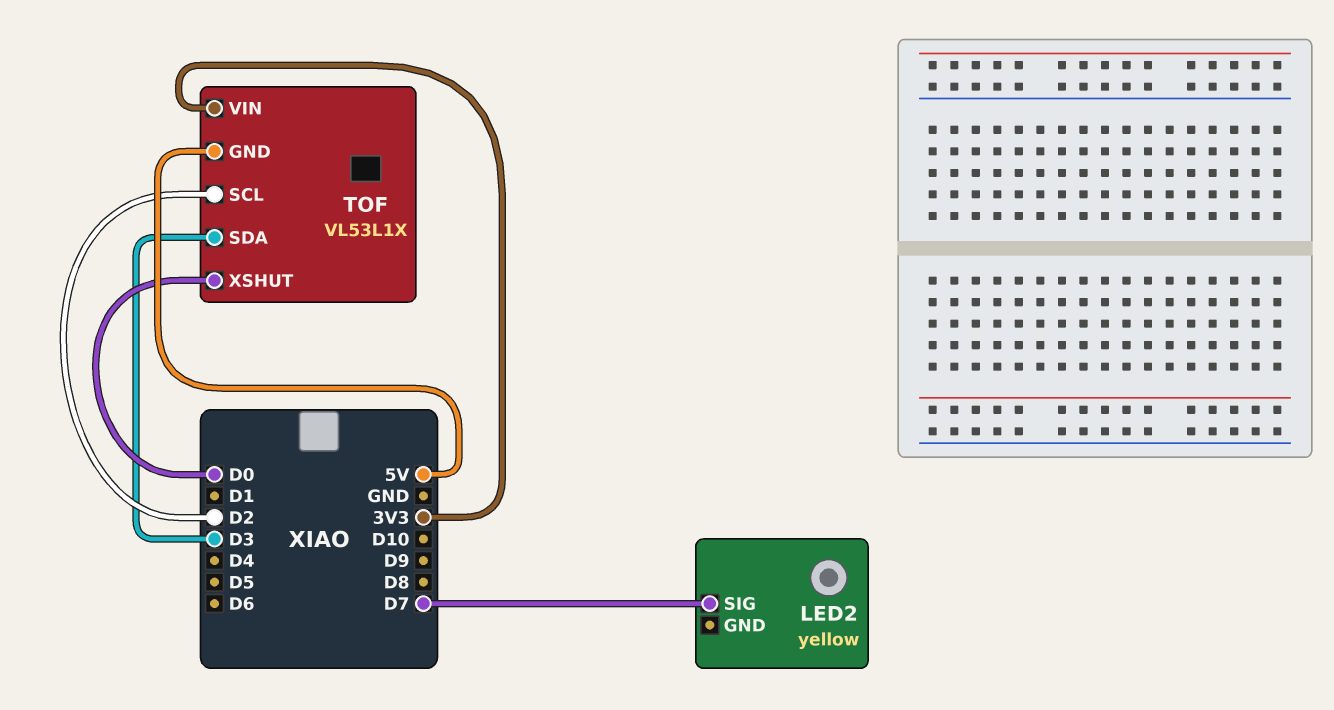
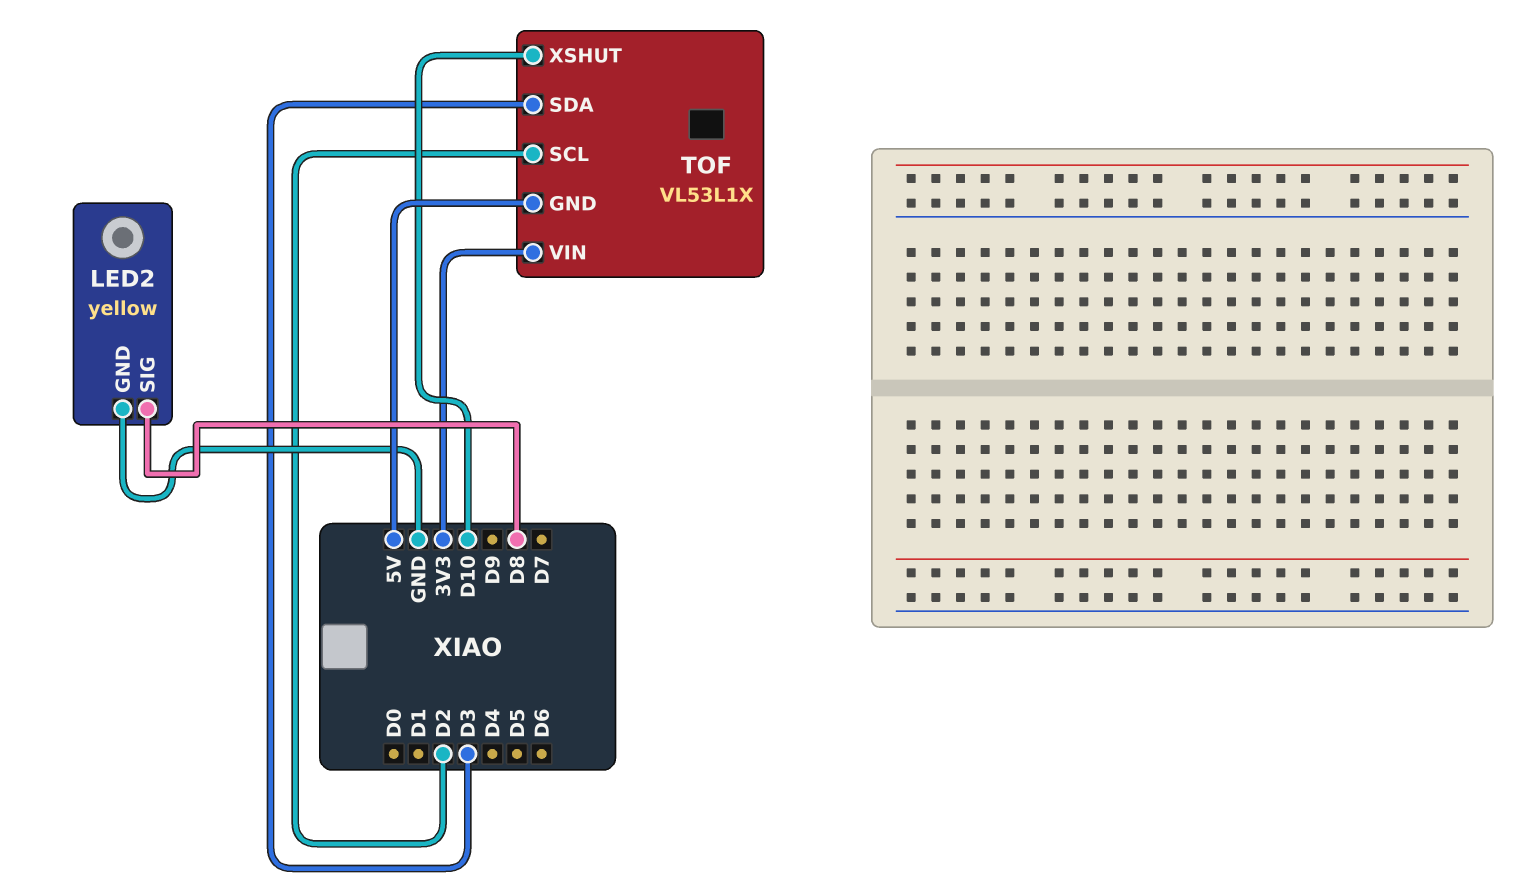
LED2 pin GND: none -> GND
LED2 pin SIG: D7 -> D8
TOF pin XSHUT: D0 -> D10

